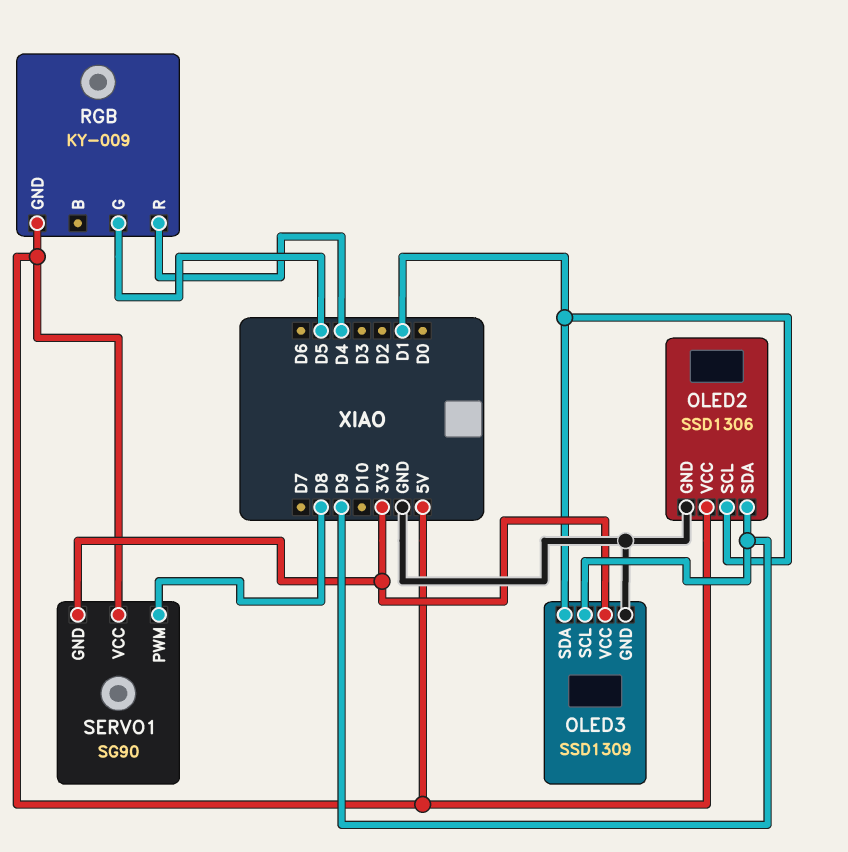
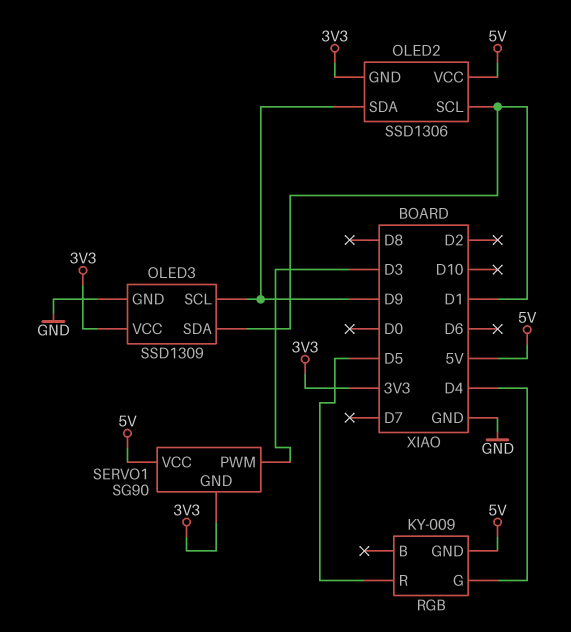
OLED2 pin GND: GND -> 3V3
RGB pin G: D5 -> D4
RGB pin R: D4 -> D5
SERVO1 pin PWM: D8 -> D3

